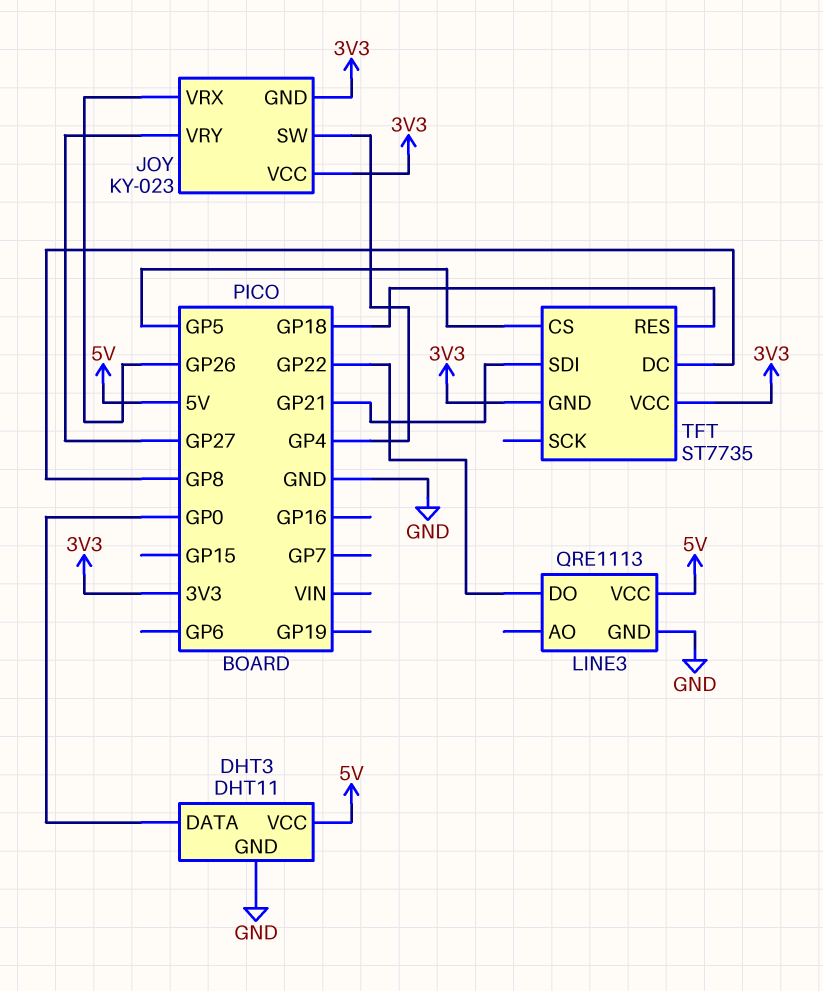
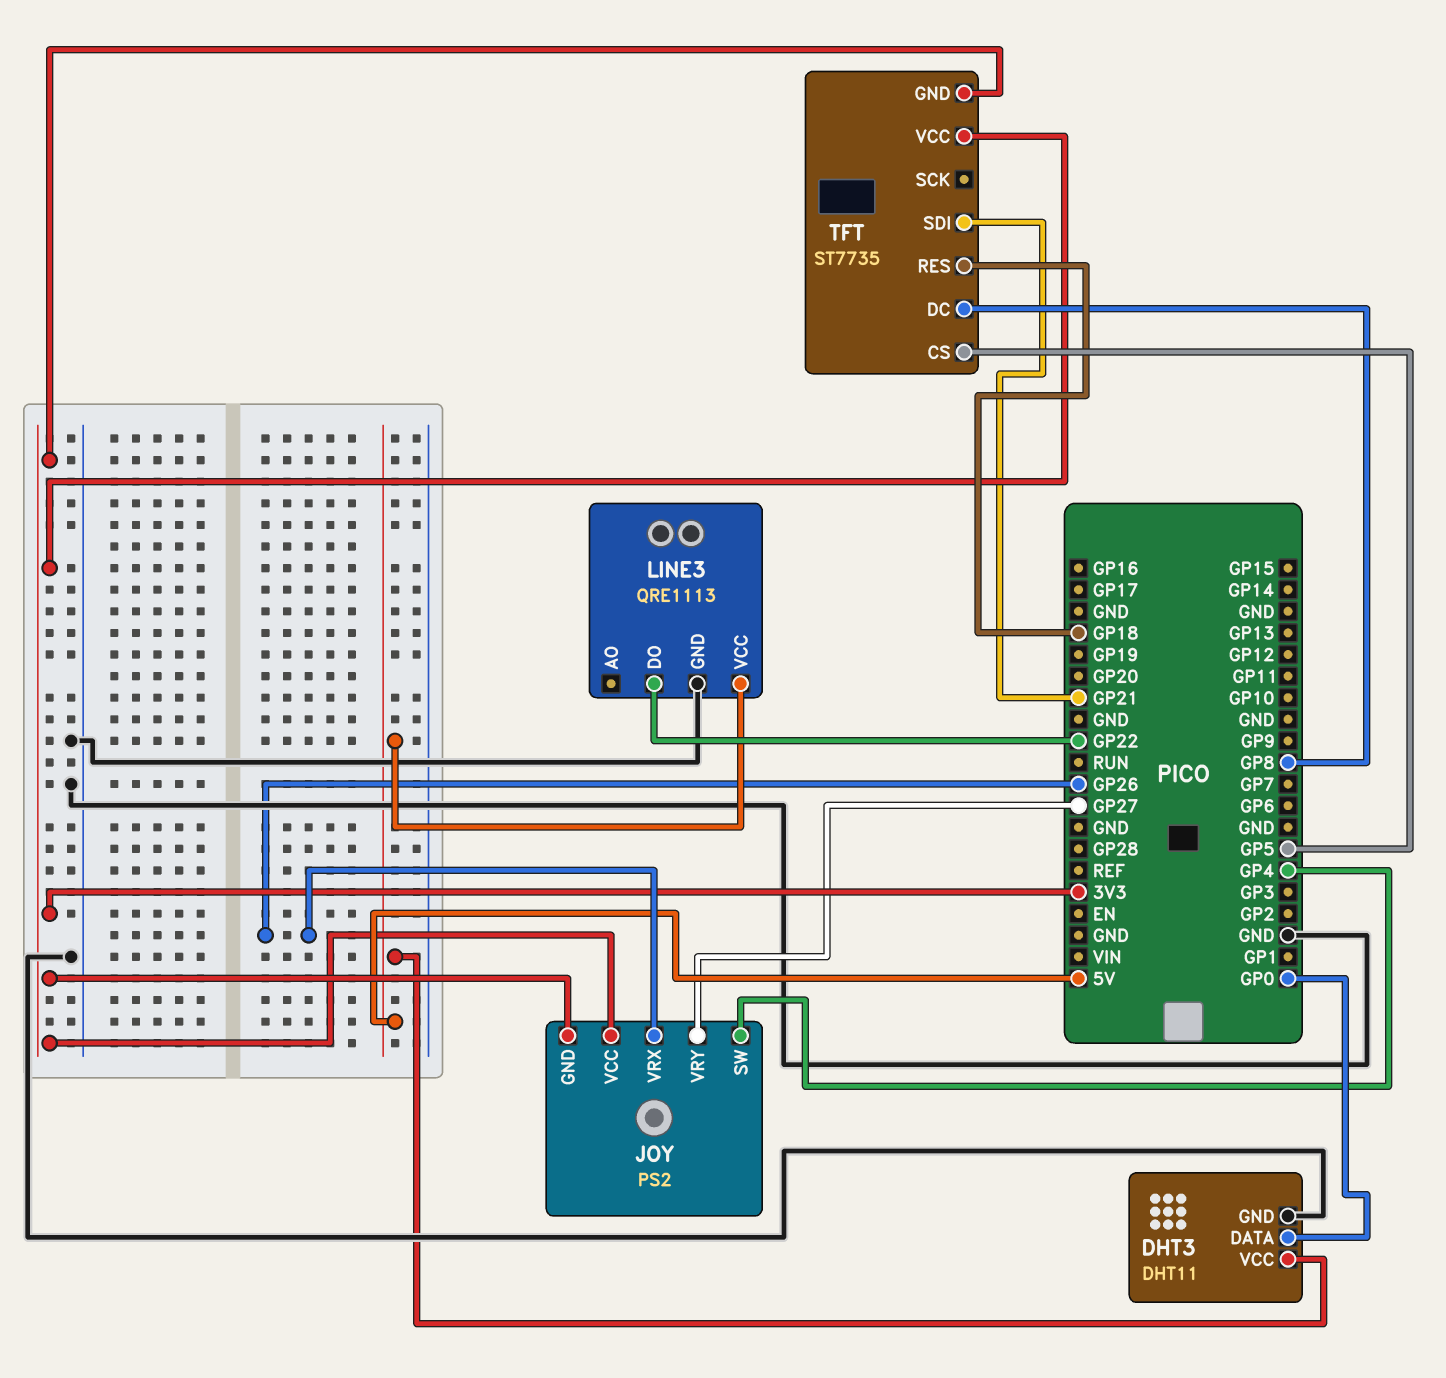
JOY: KY-023 -> PS2

